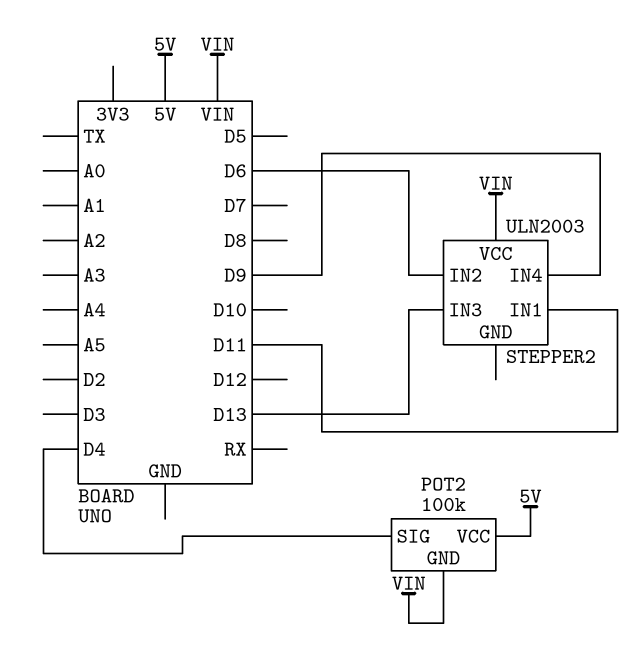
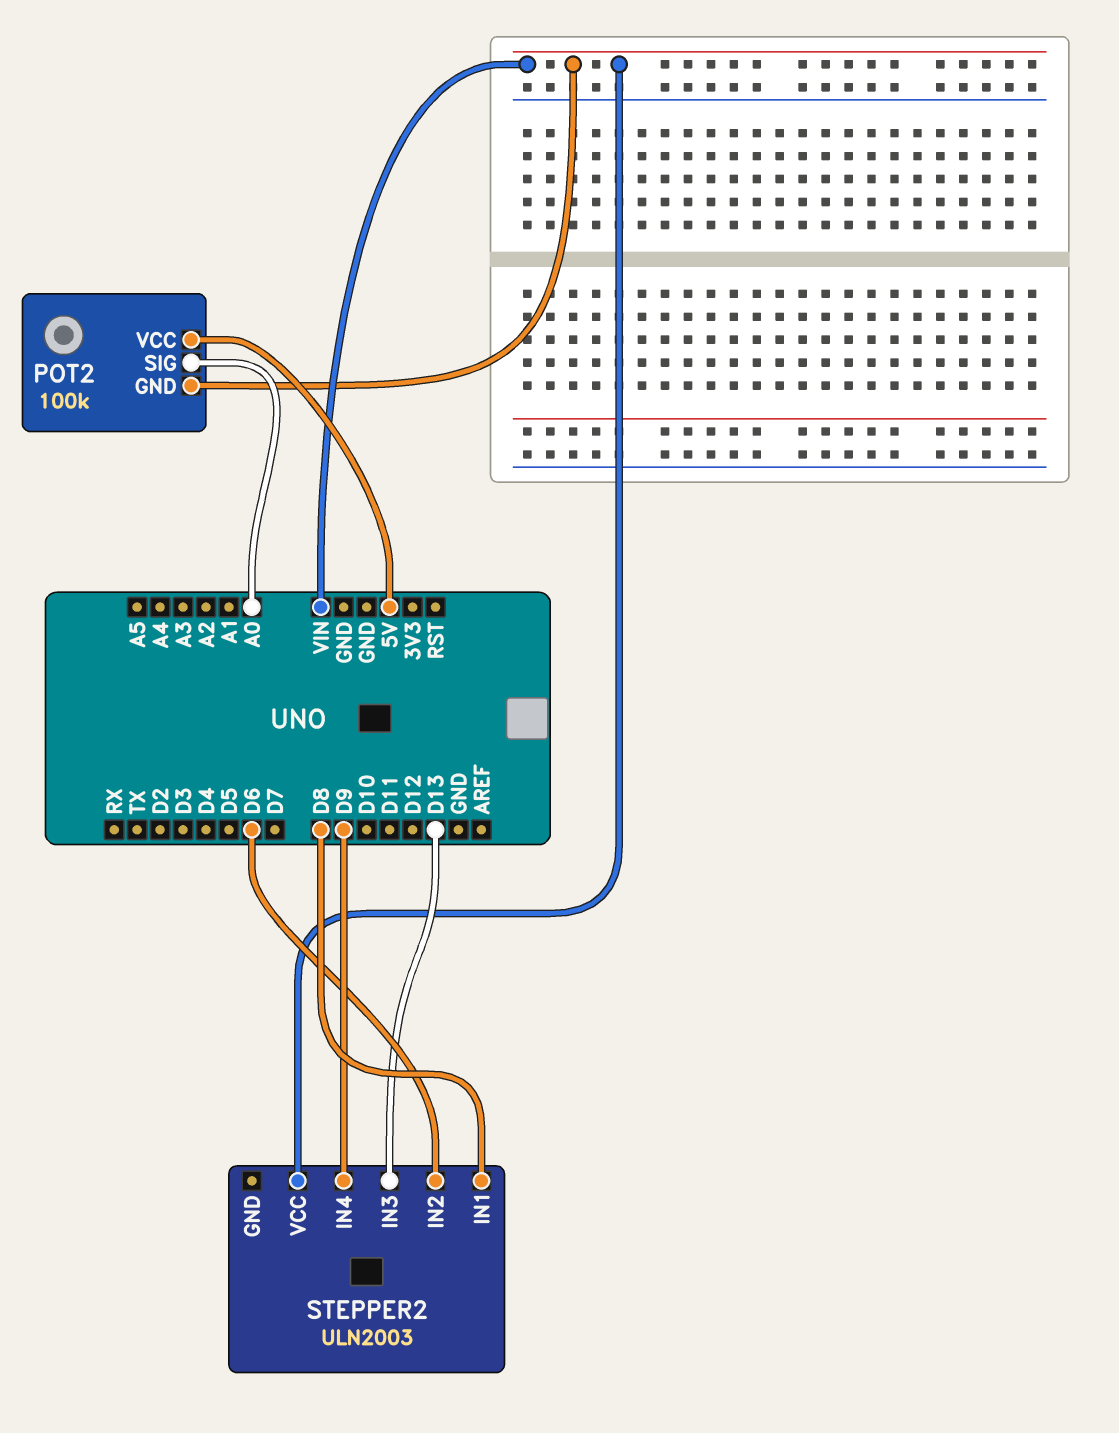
POT2 pin SIG: D4 -> A0
STEPPER2 pin IN1: D11 -> D8

